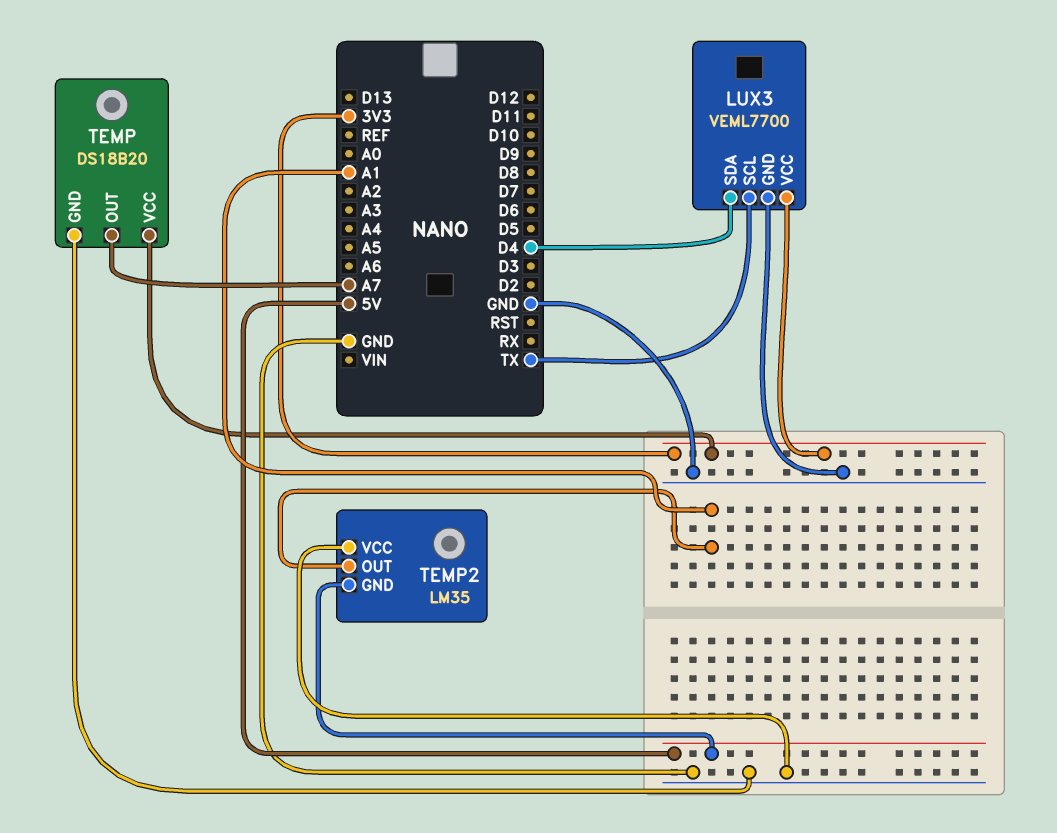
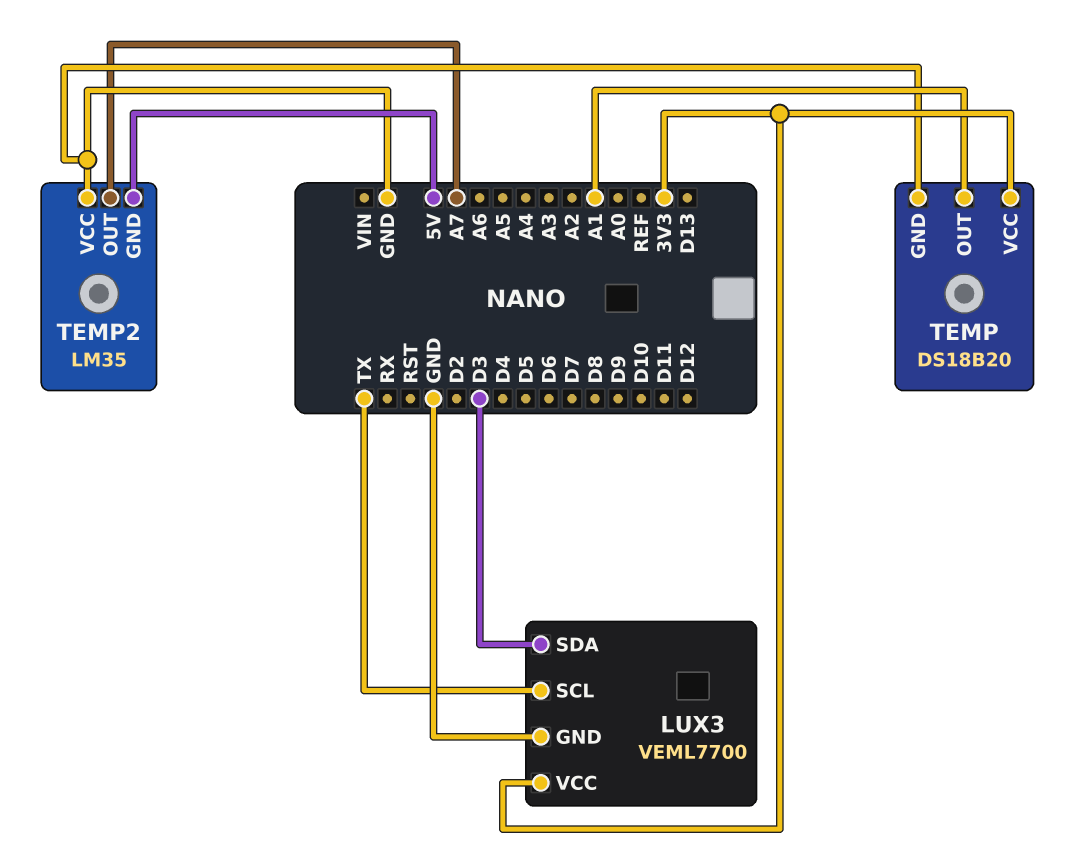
LUX3 pin SDA: D4 -> D3
TEMP pin OUT: A7 -> A1
TEMP2 pin OUT: A1 -> A7

